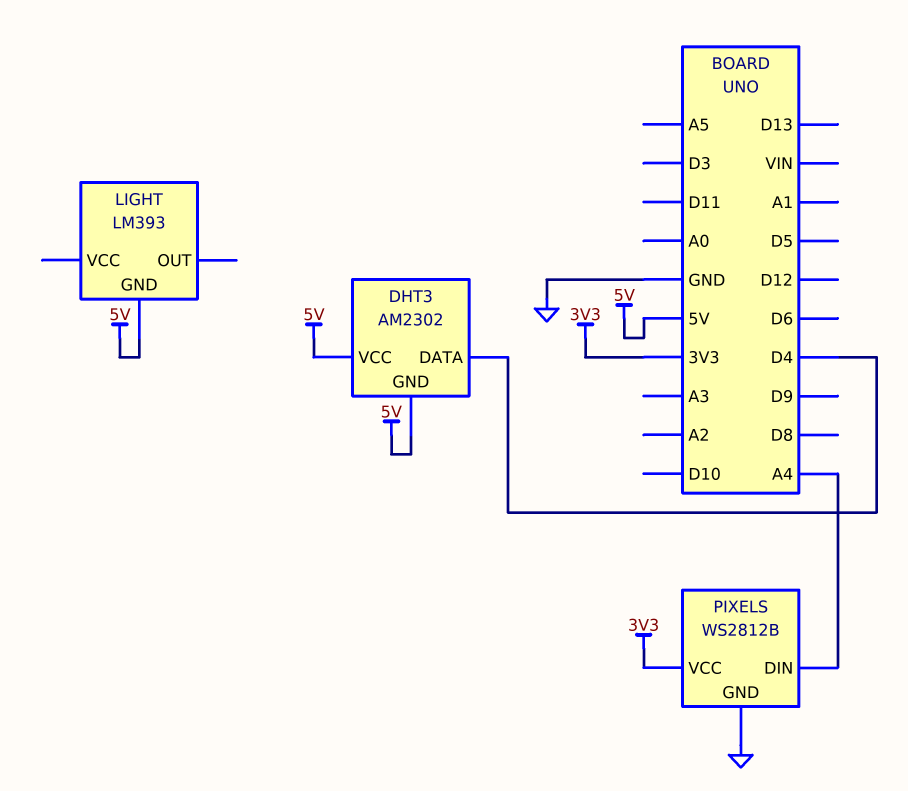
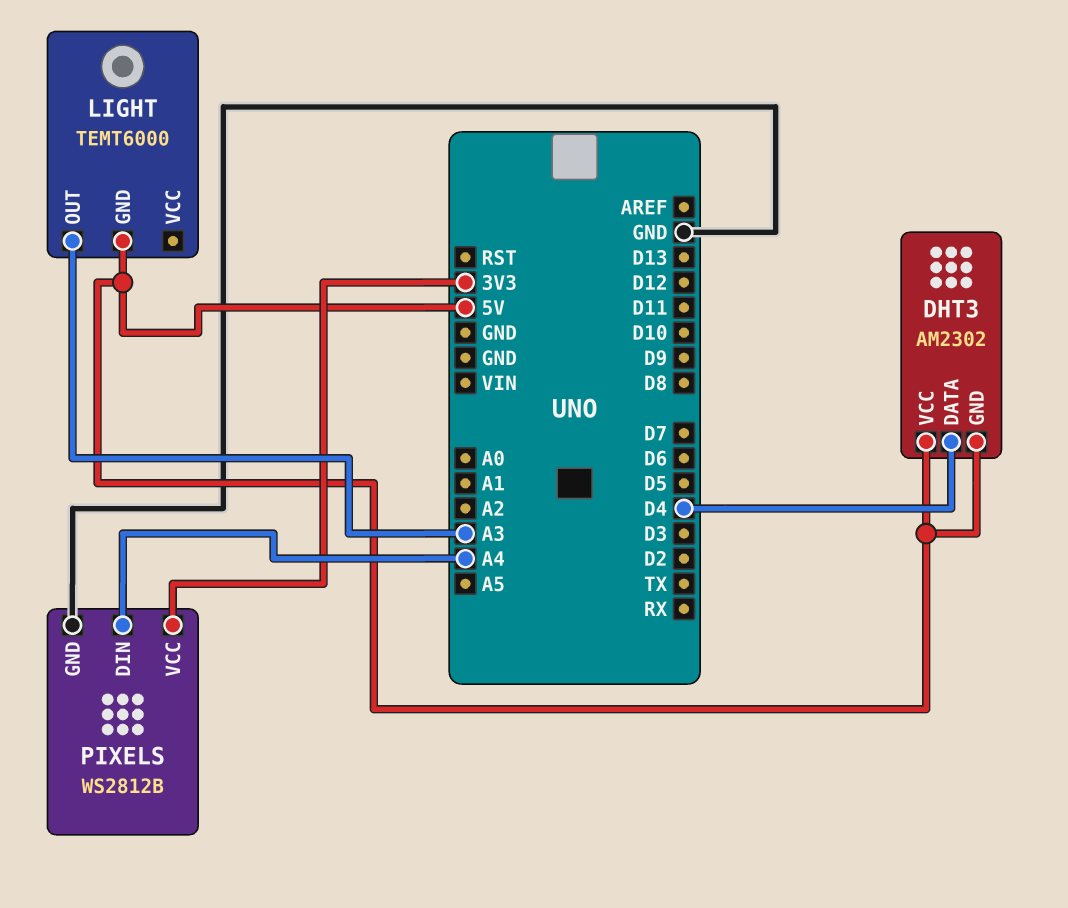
LIGHT: LM393 -> TEMT6000
LIGHT pin OUT: none -> A3

